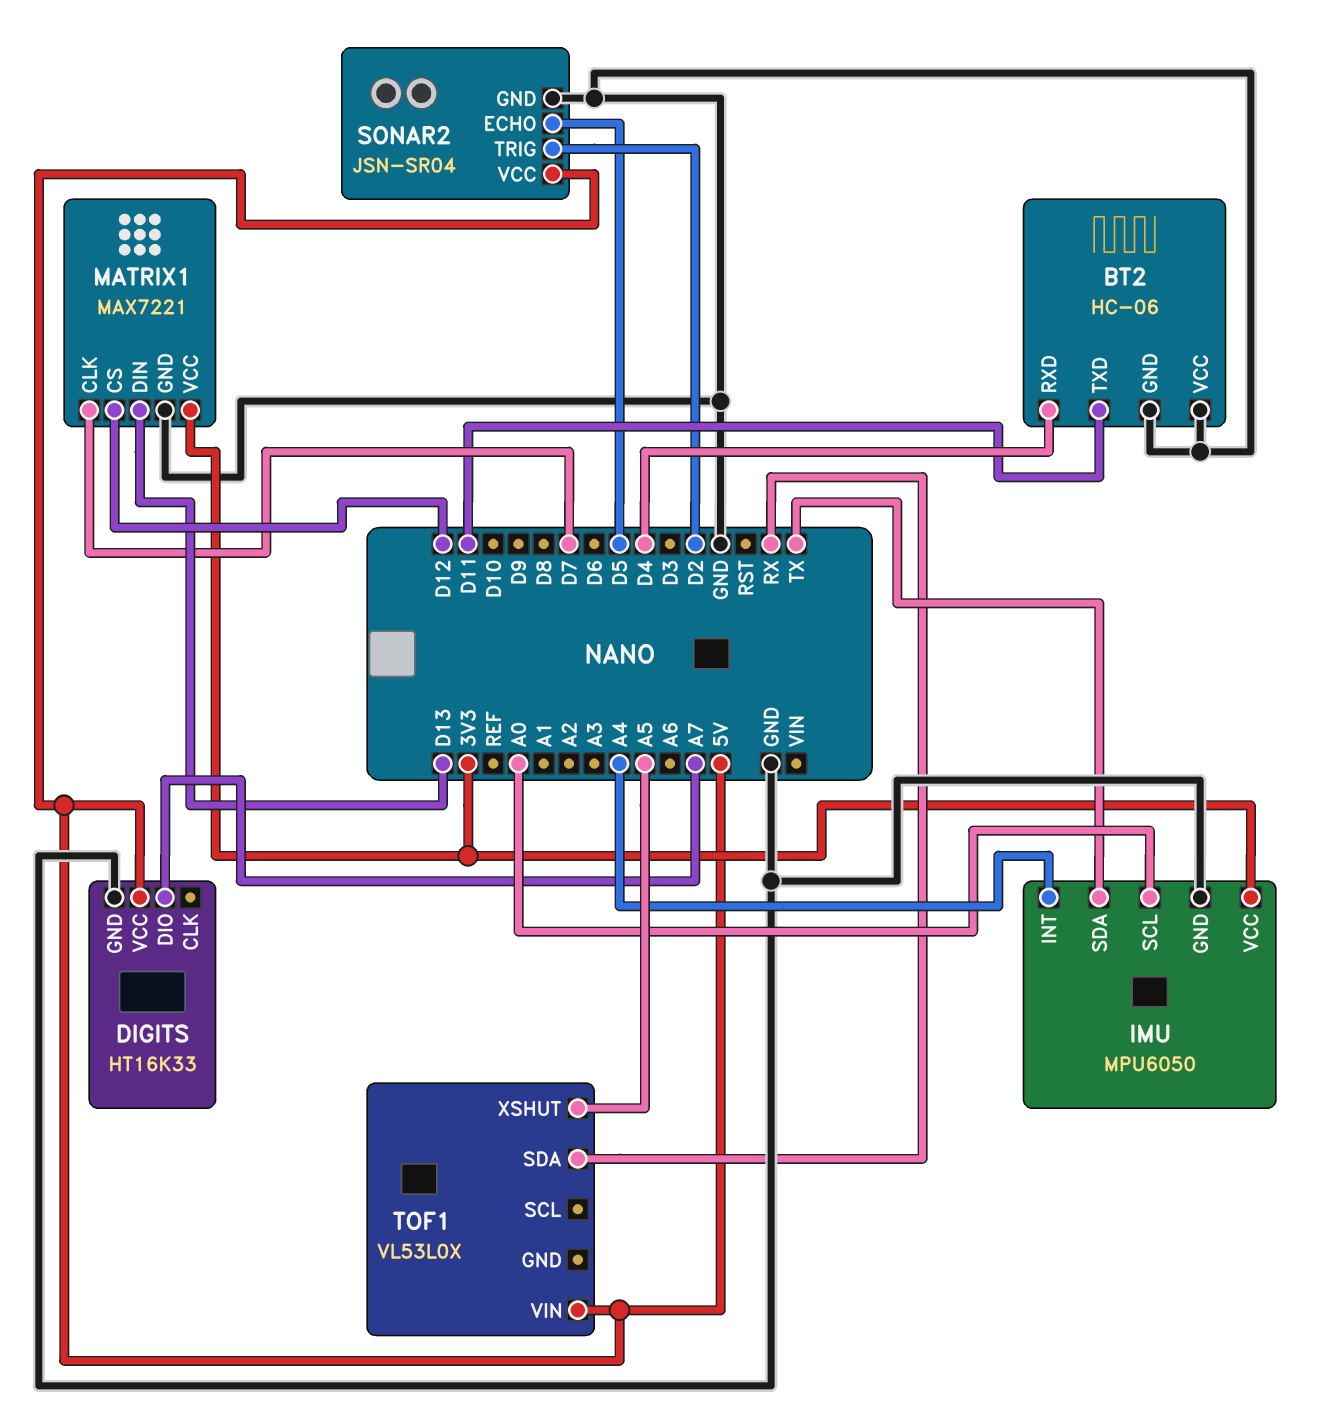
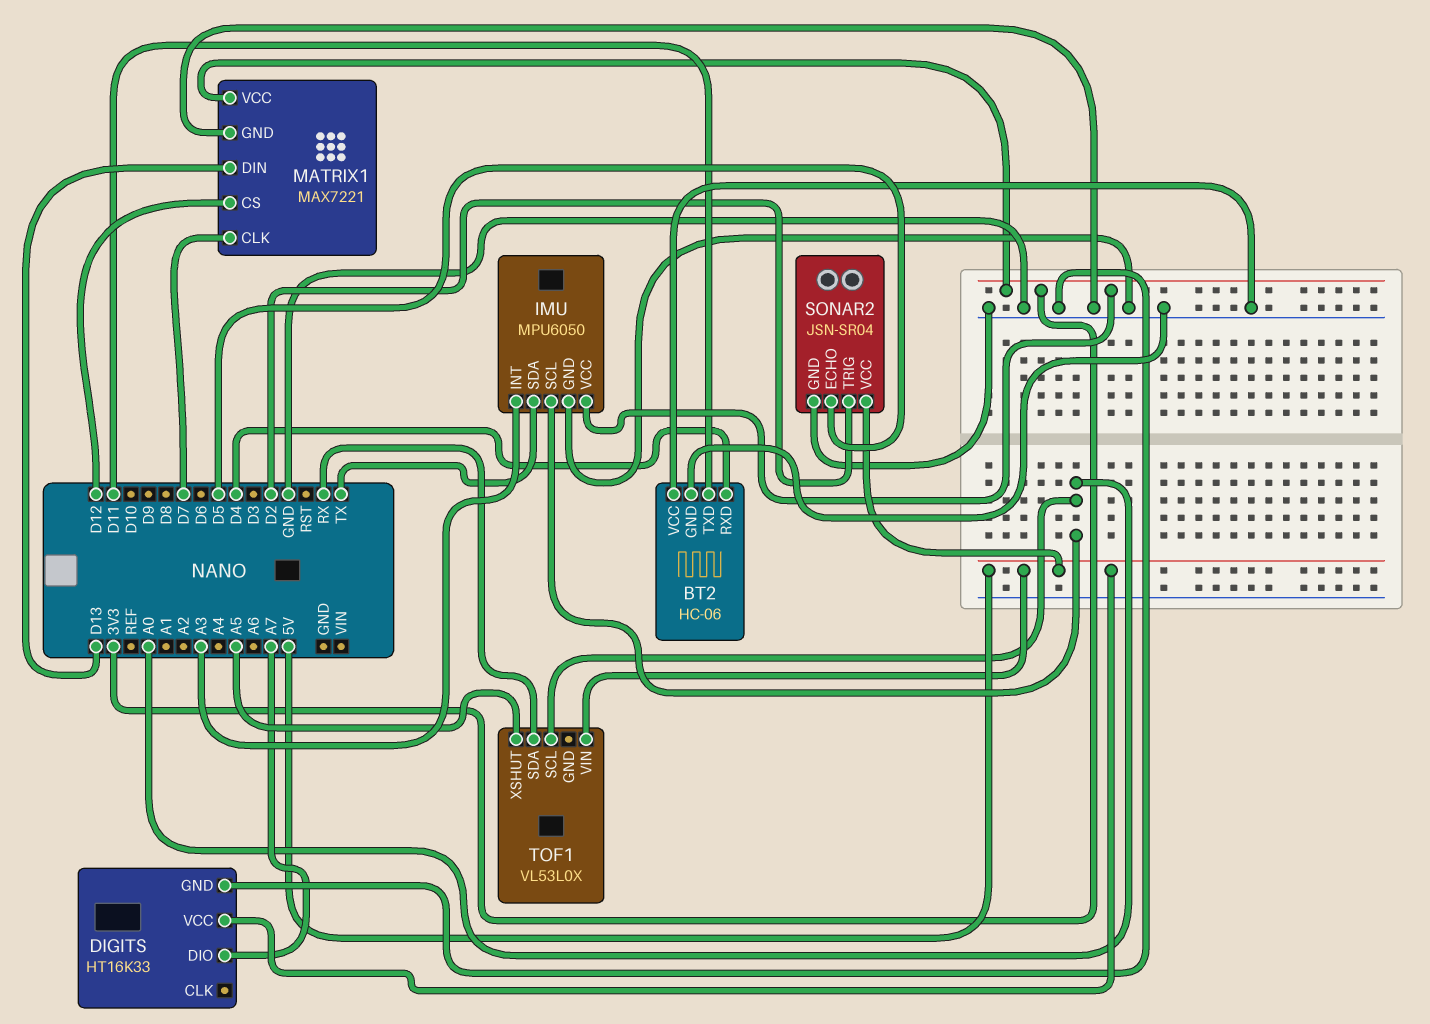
IMU pin INT: A4 -> A3
TOF1 pin SCL: none -> A0

